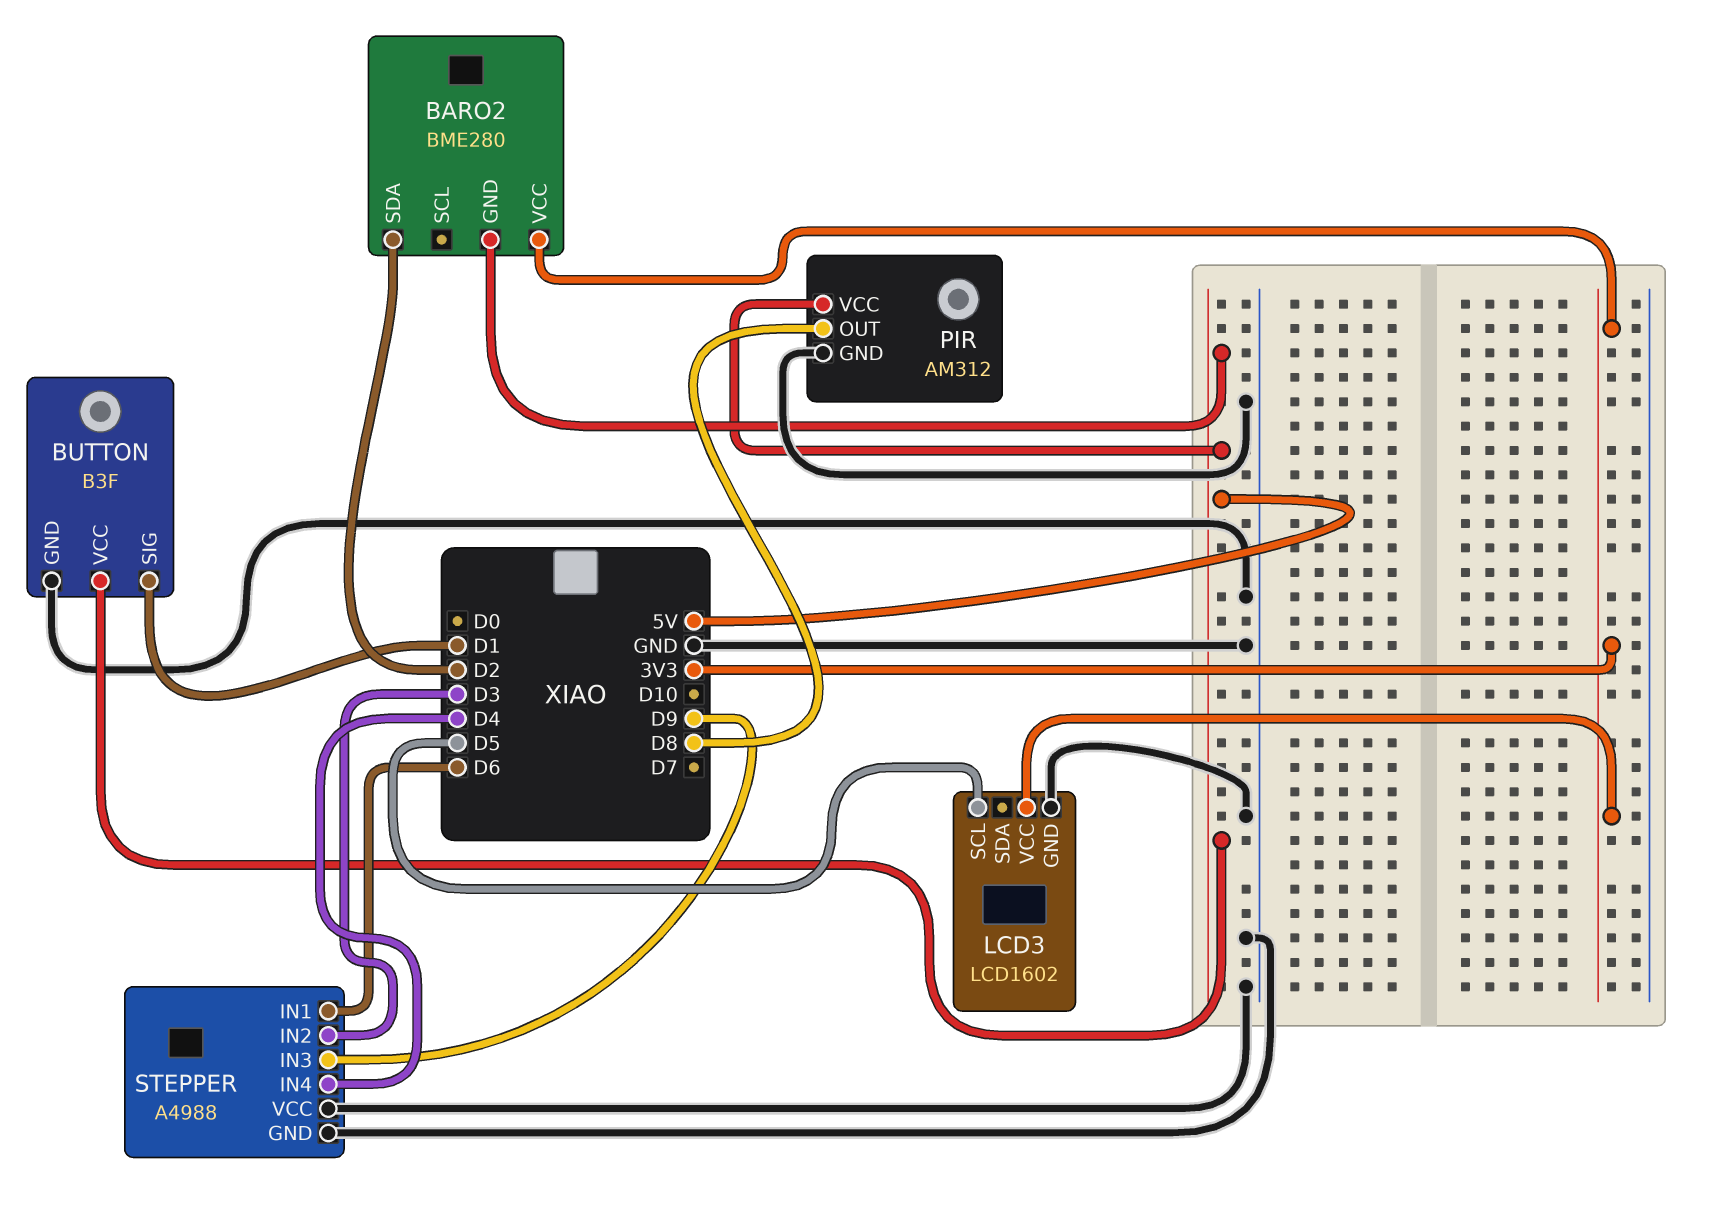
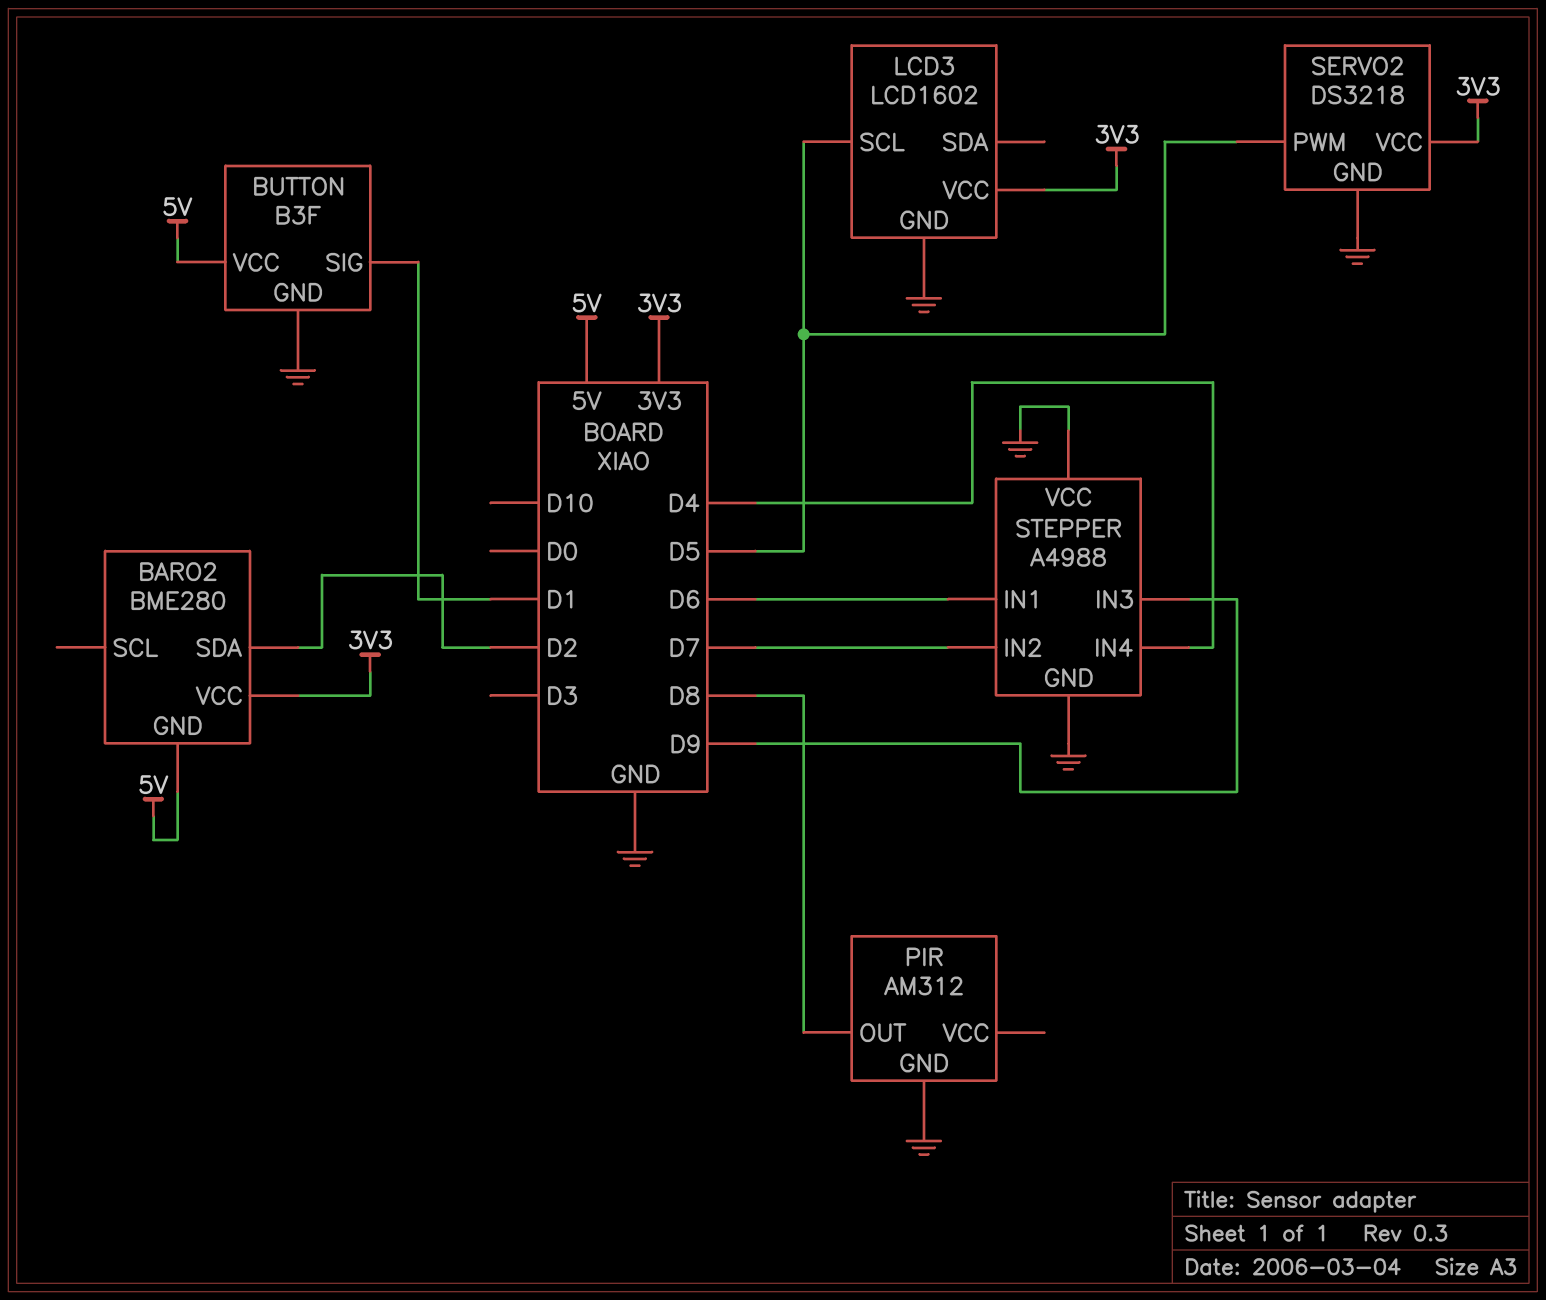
PIR pin VCC: 5V -> none
SERVO2: none -> DS3218
SERVO2 pin GND: none -> GND
SERVO2 pin PWM: none -> D5
SERVO2 pin VCC: none -> 3V3
STEPPER pin IN2: D3 -> D7

